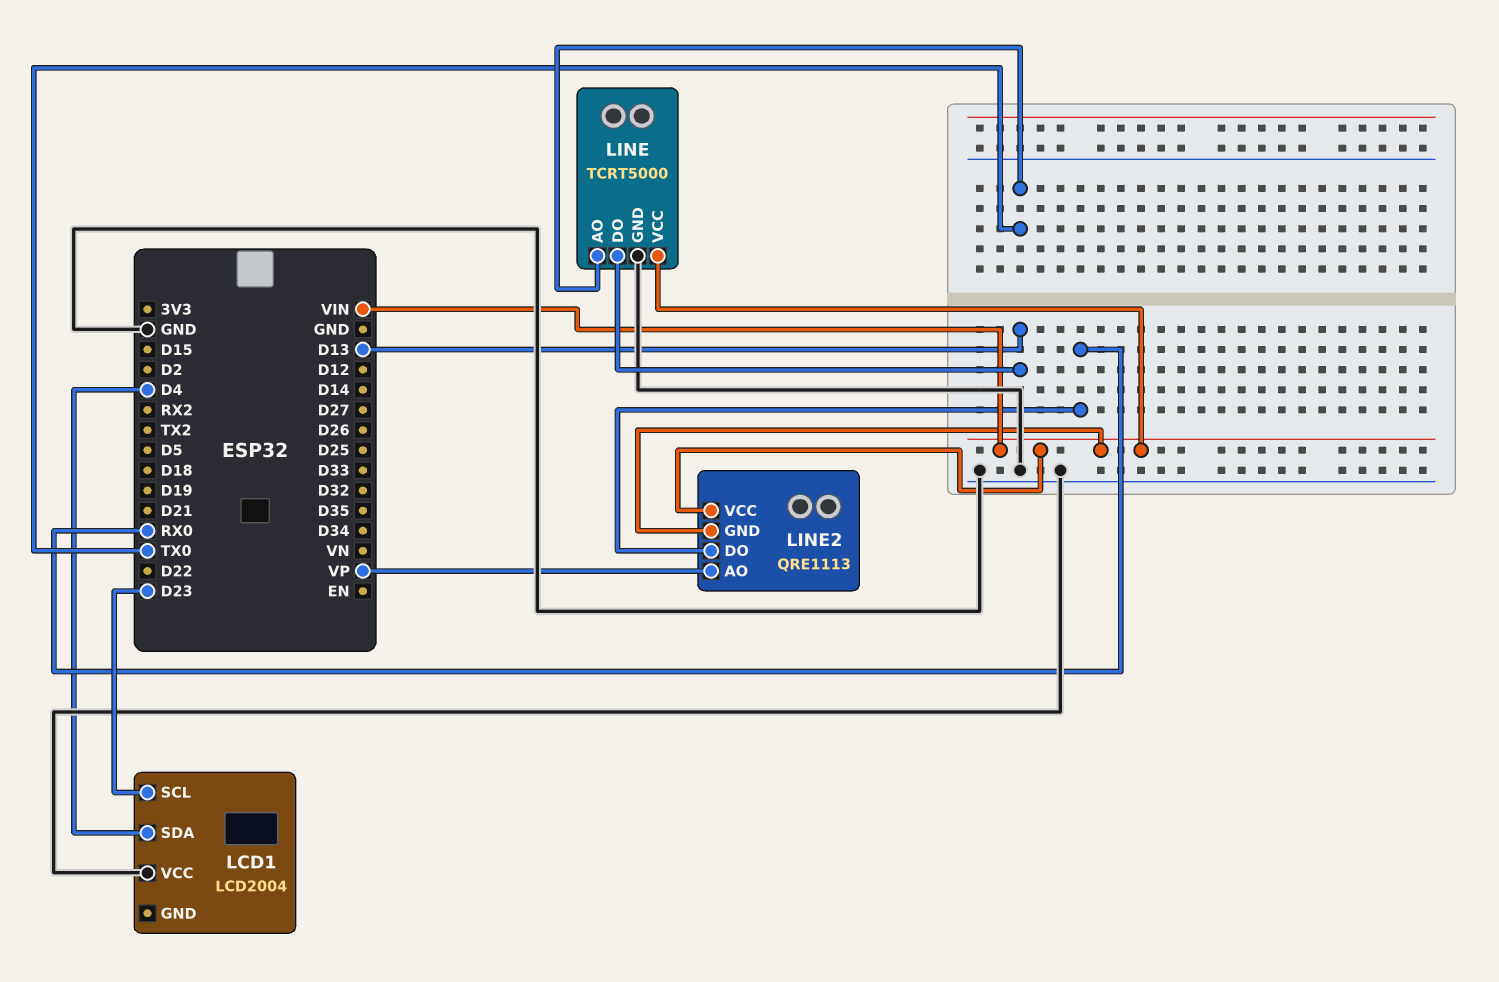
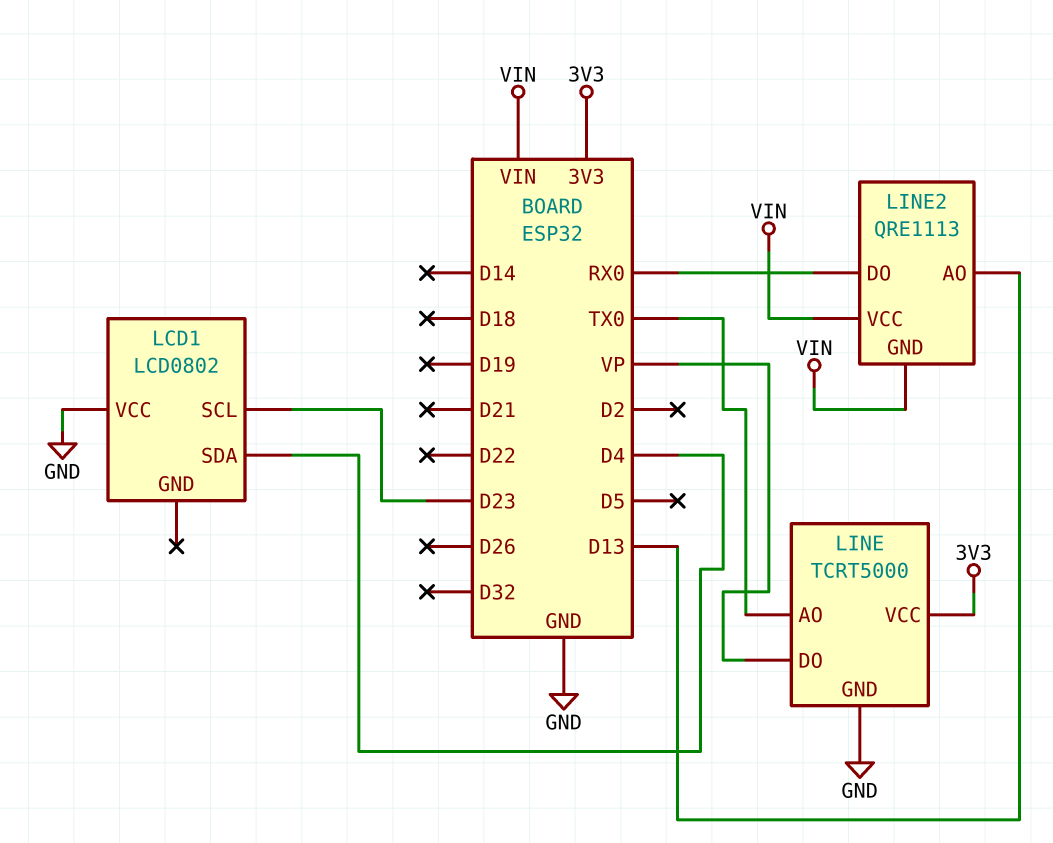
LCD1: LCD2004 -> LCD0802
LINE pin DO: D13 -> VP
LINE pin VCC: VIN -> 3V3
LINE2 pin AO: VP -> D13

